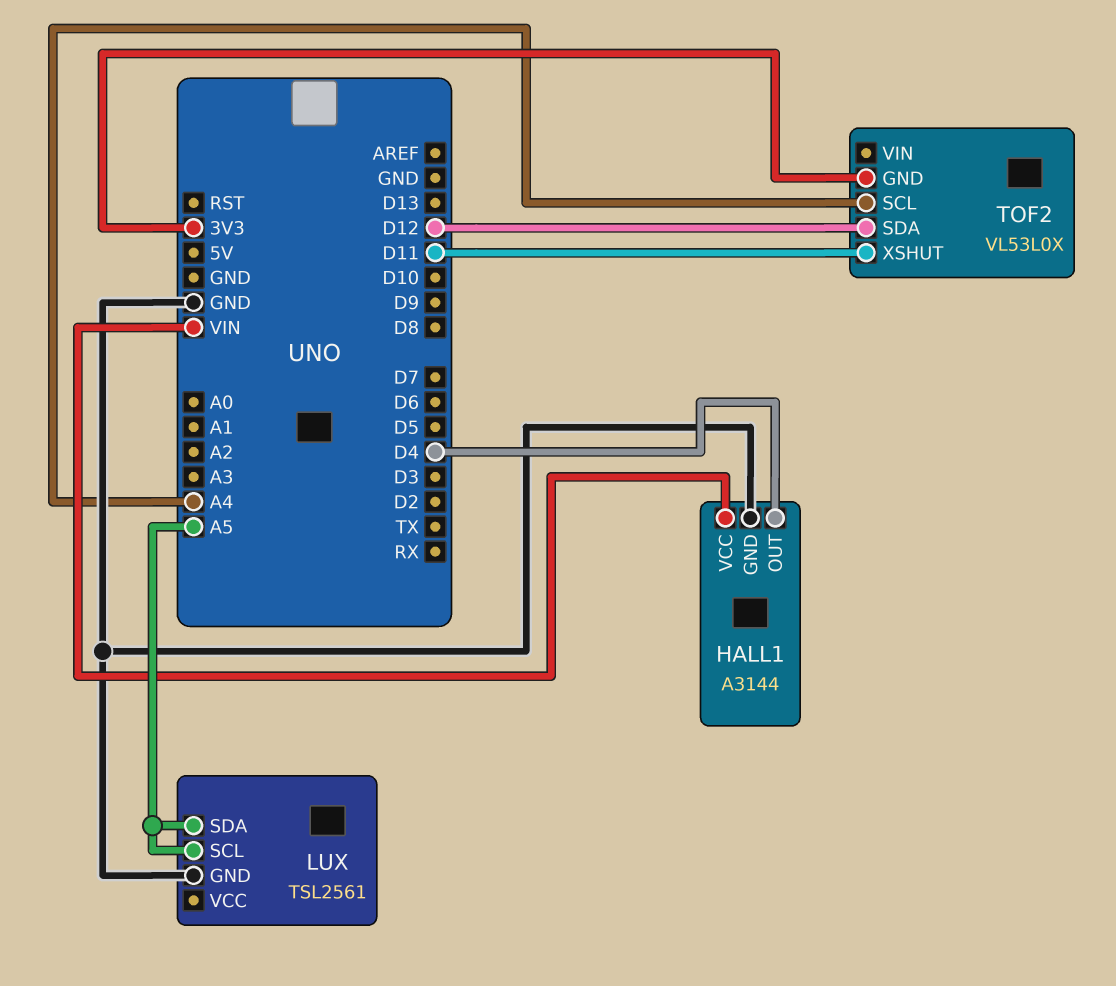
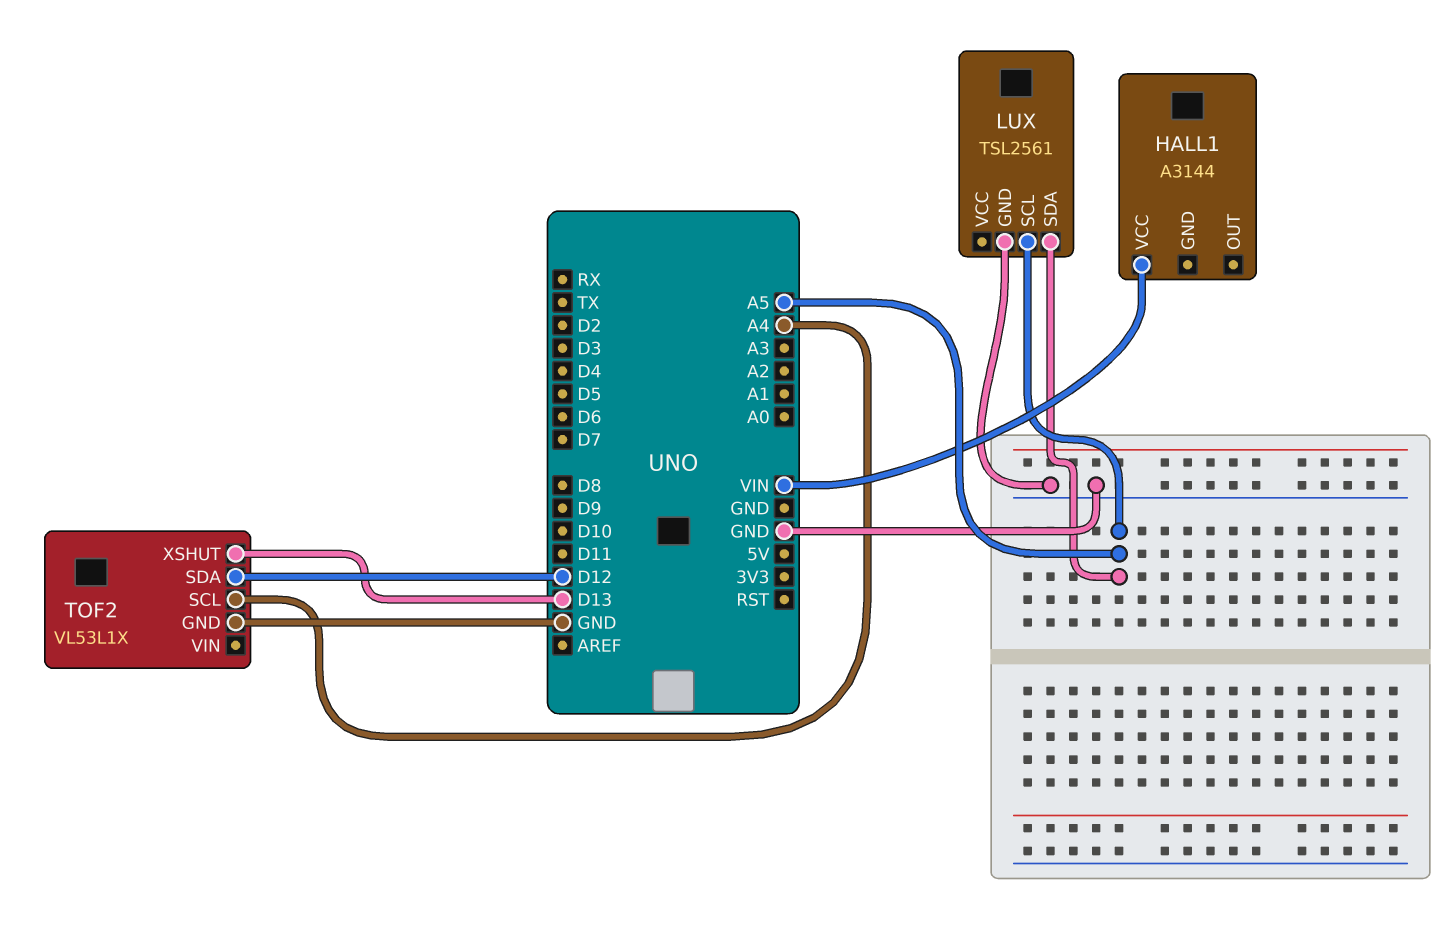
HALL1 pin GND: GND -> none
HALL1 pin OUT: D4 -> none
TOF2: VL53L0X -> VL53L1X
TOF2 pin GND: 3V3 -> GND
TOF2 pin XSHUT: D11 -> D13

